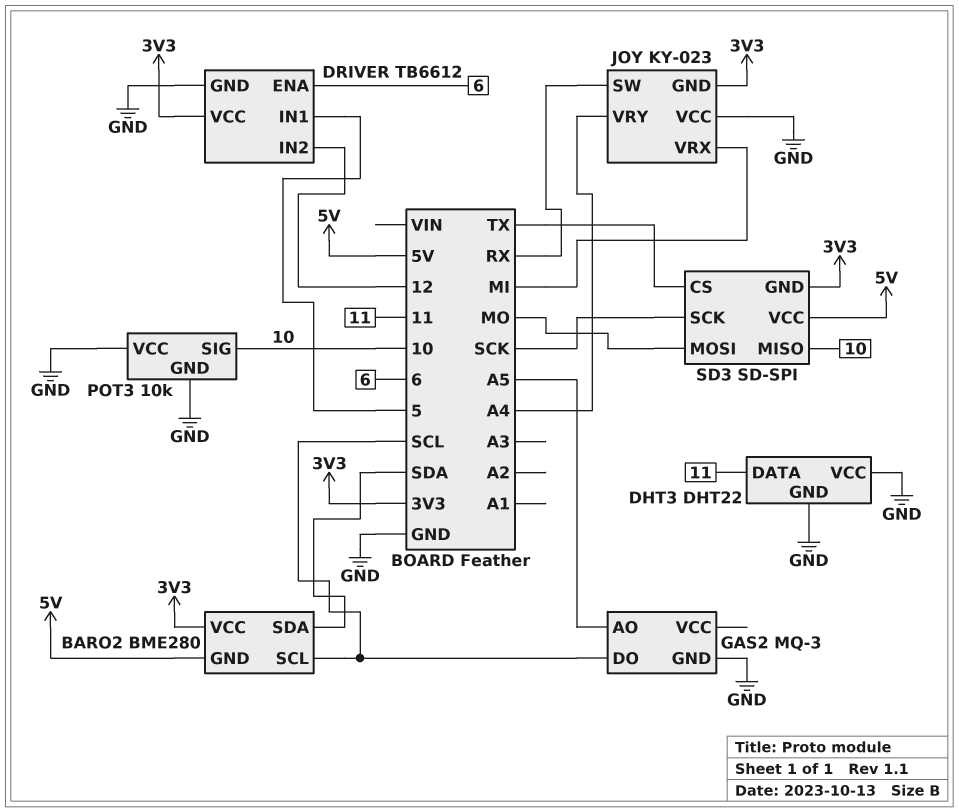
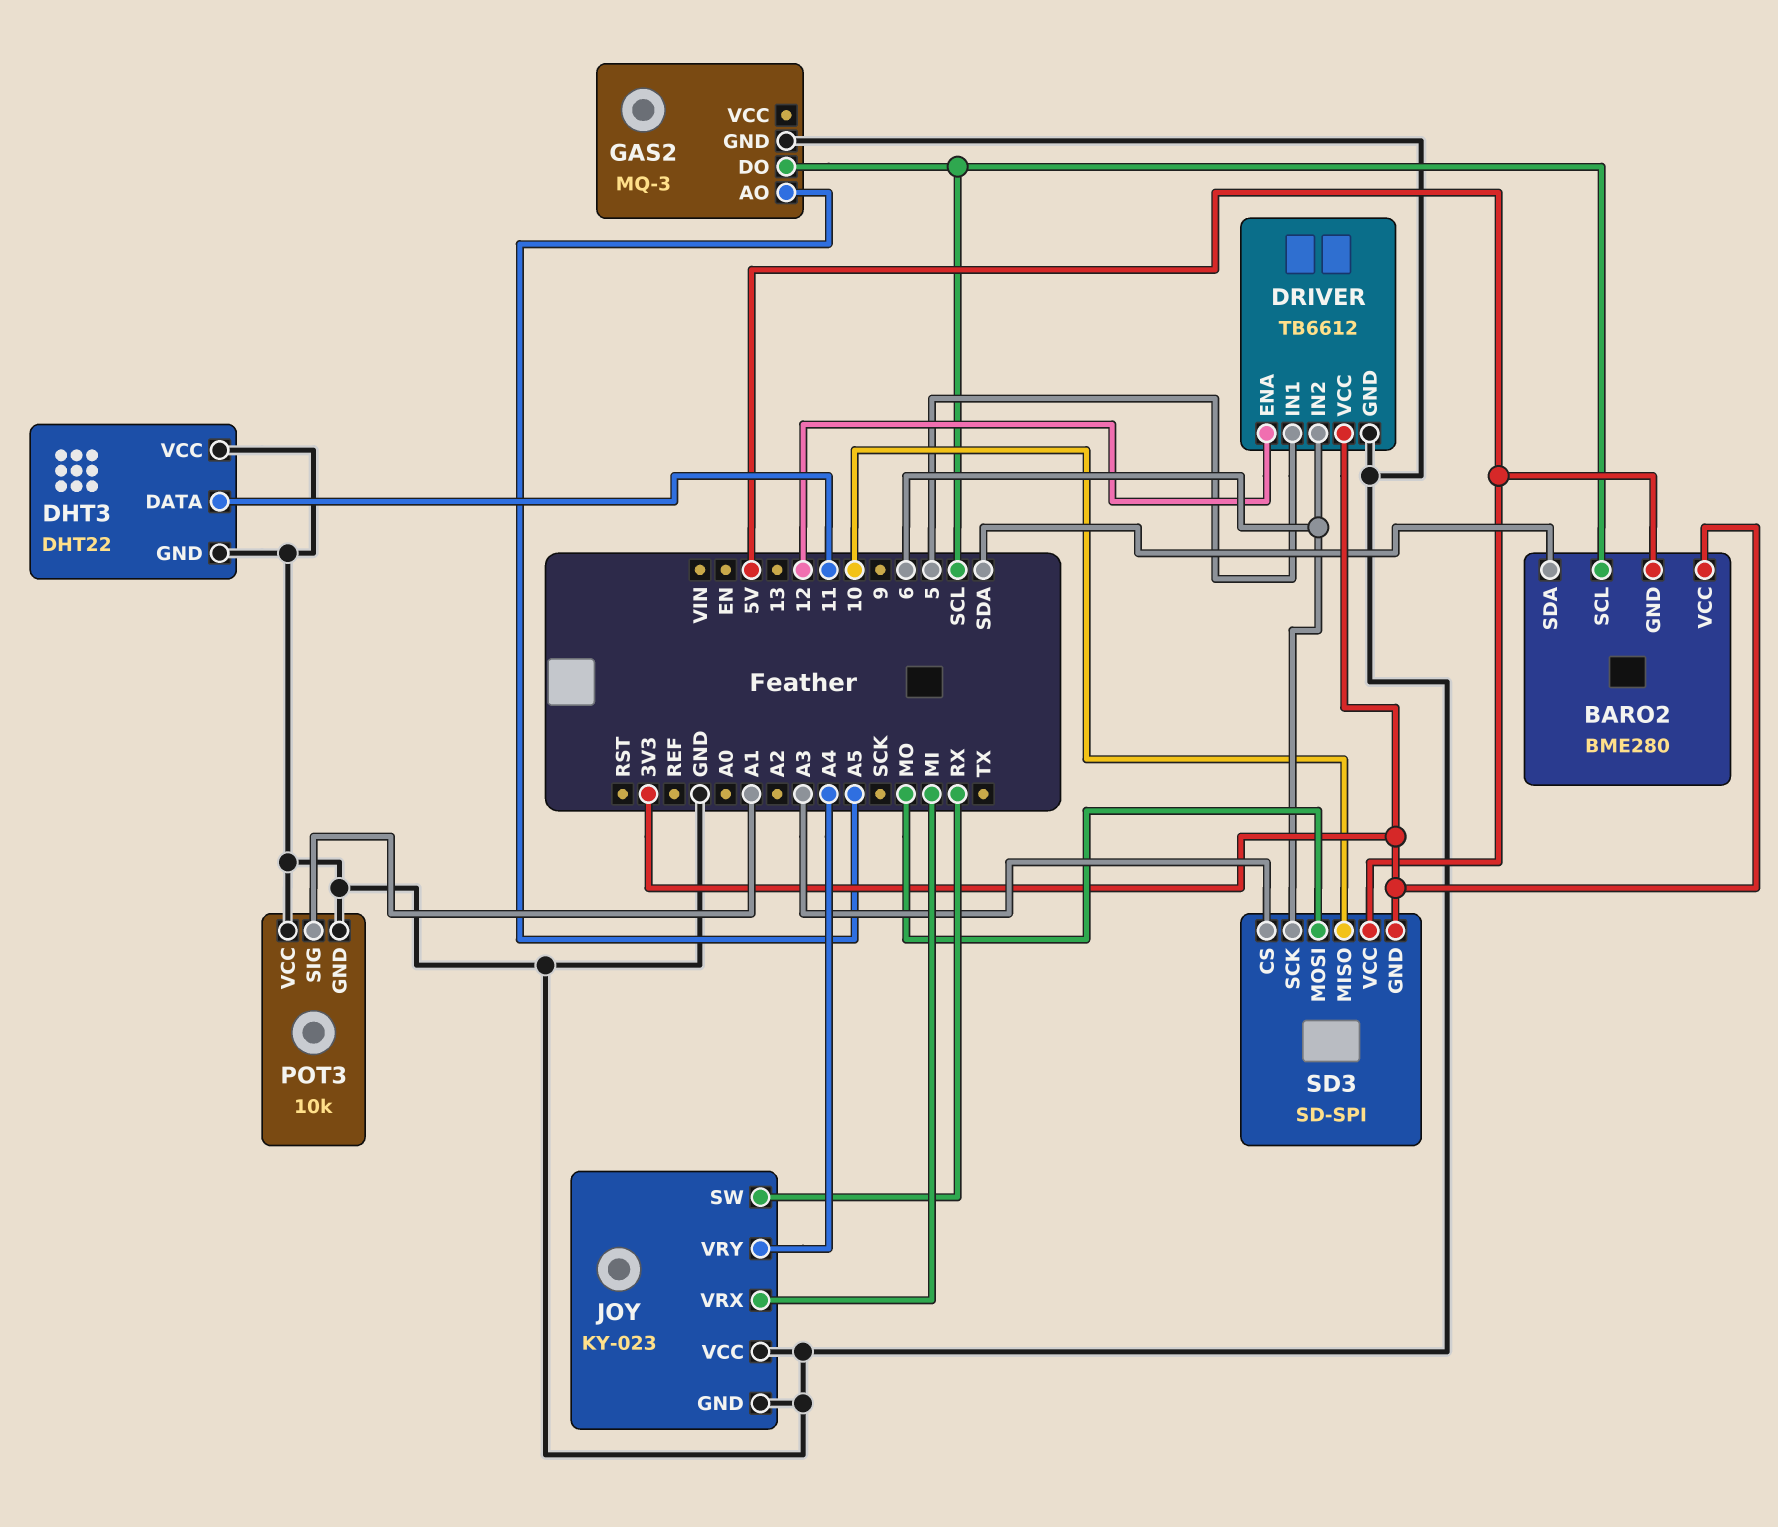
DRIVER pin ENA: 6 -> 12
DRIVER pin IN2: 12 -> 6
JOY pin GND: 3V3 -> GND
POT3 pin SIG: 10 -> A1
SD3 pin CS: TX -> A3
SD3 pin SCK: SCK -> 6

